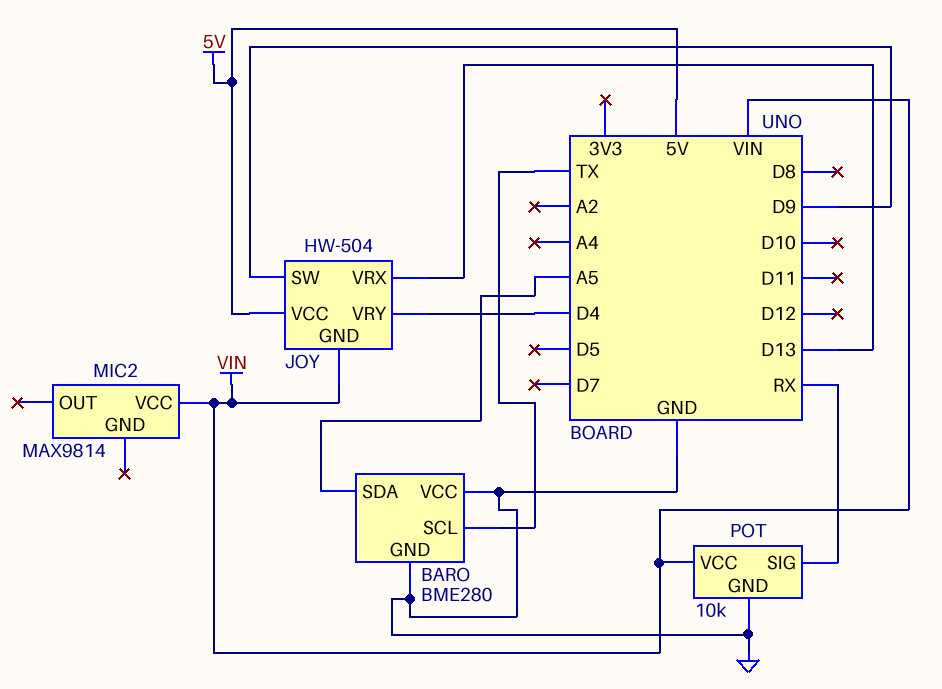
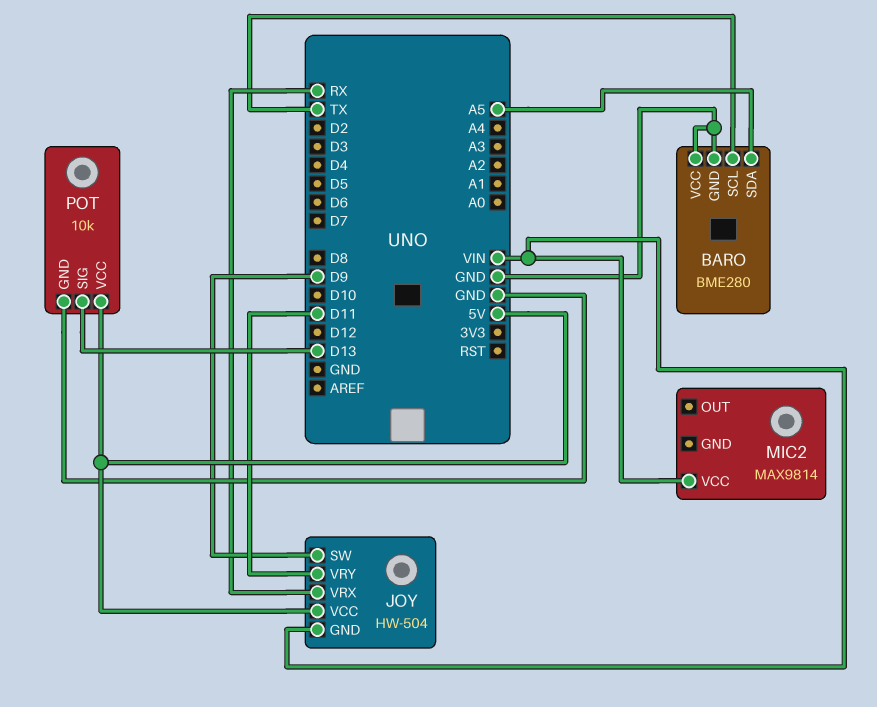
JOY pin VRX: D13 -> RX
JOY pin VRY: D4 -> D11
POT pin SIG: RX -> D13
POT pin VCC: VIN -> 5V

